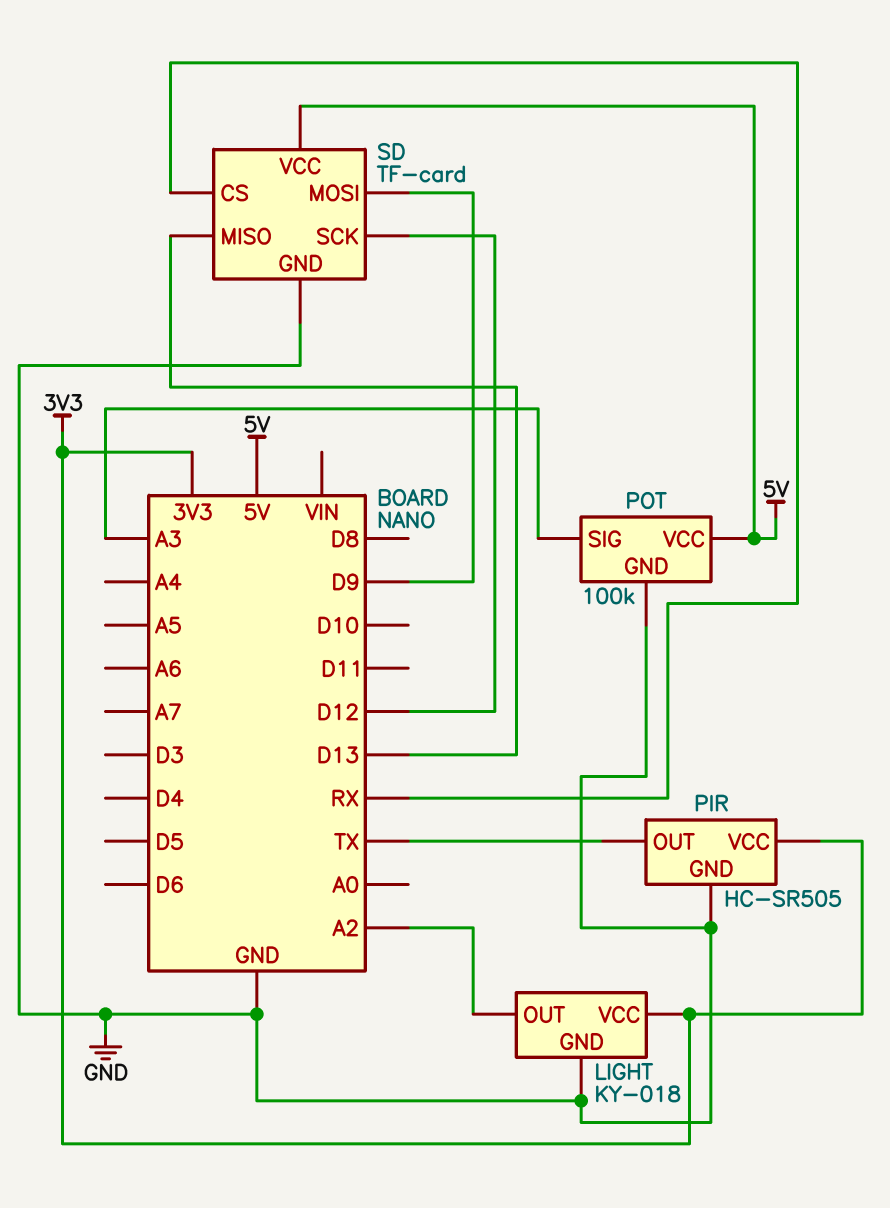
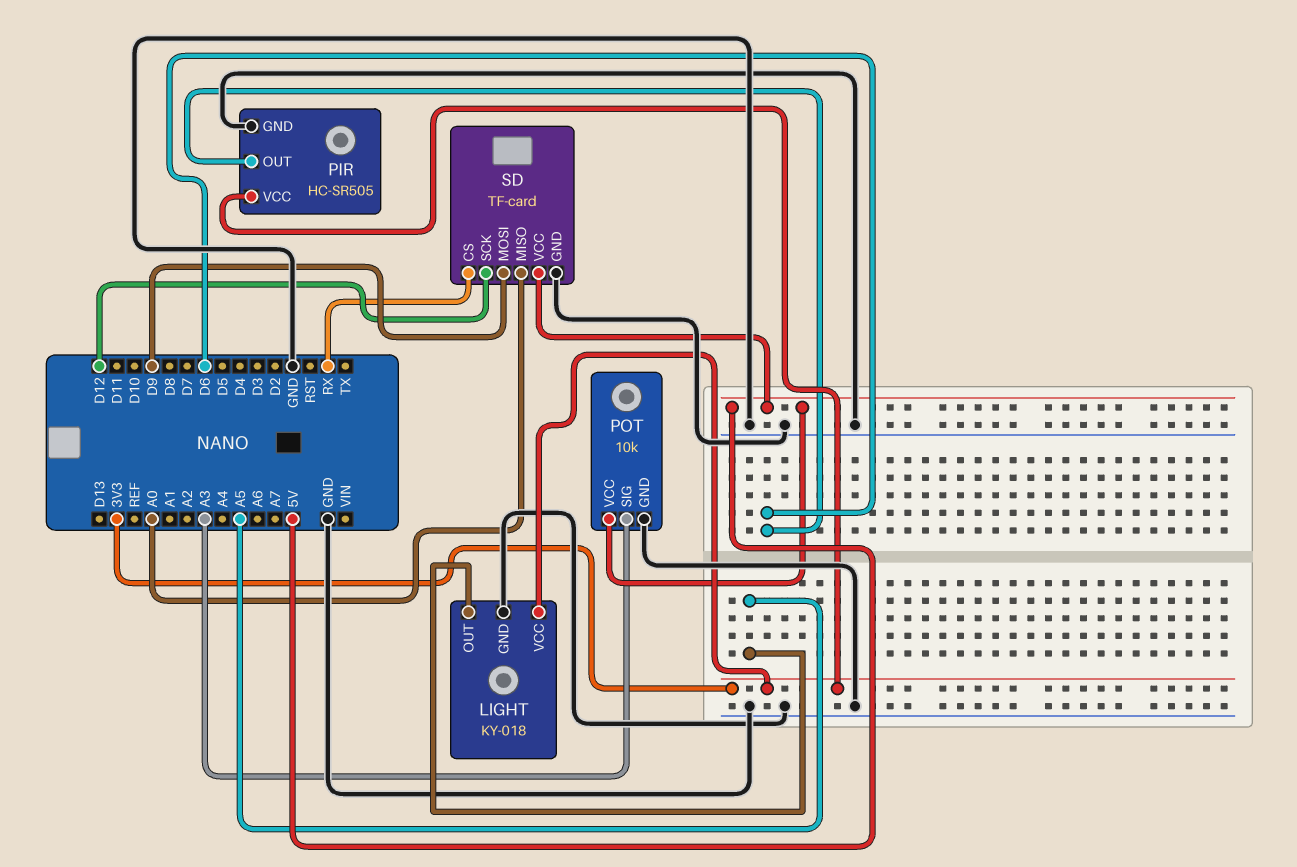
LIGHT pin OUT: A2 -> A5
PIR pin OUT: TX -> D6
POT: 100k -> 10k
SD pin MISO: D13 -> A0

